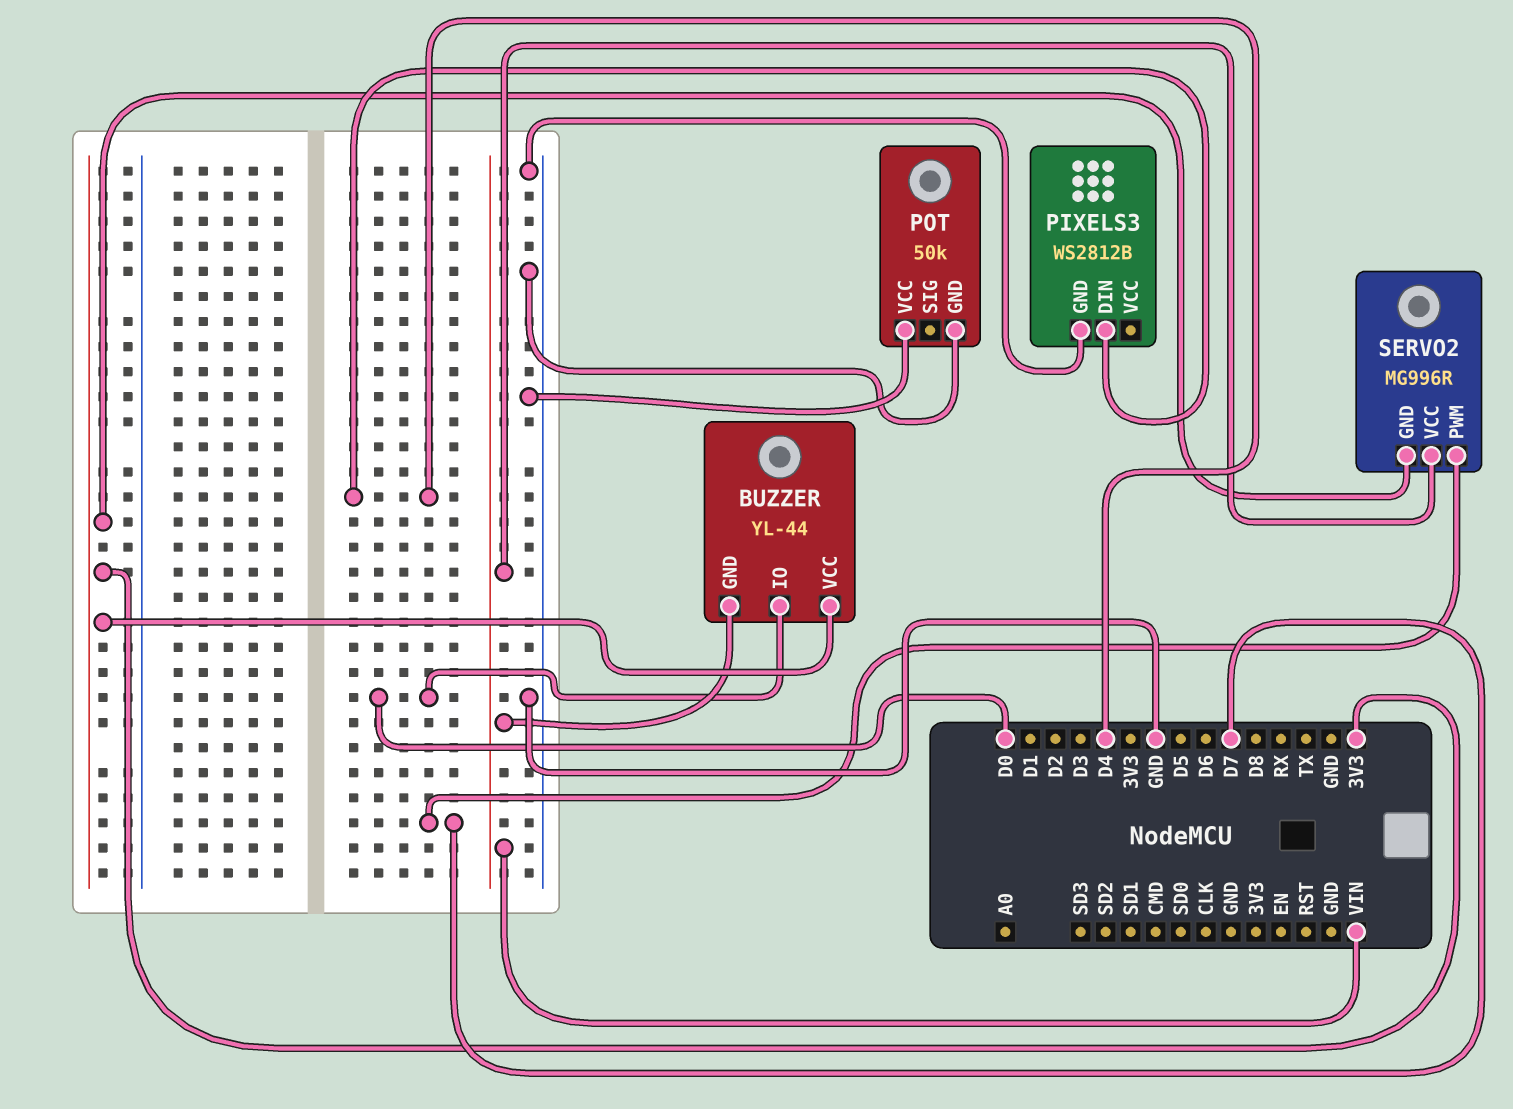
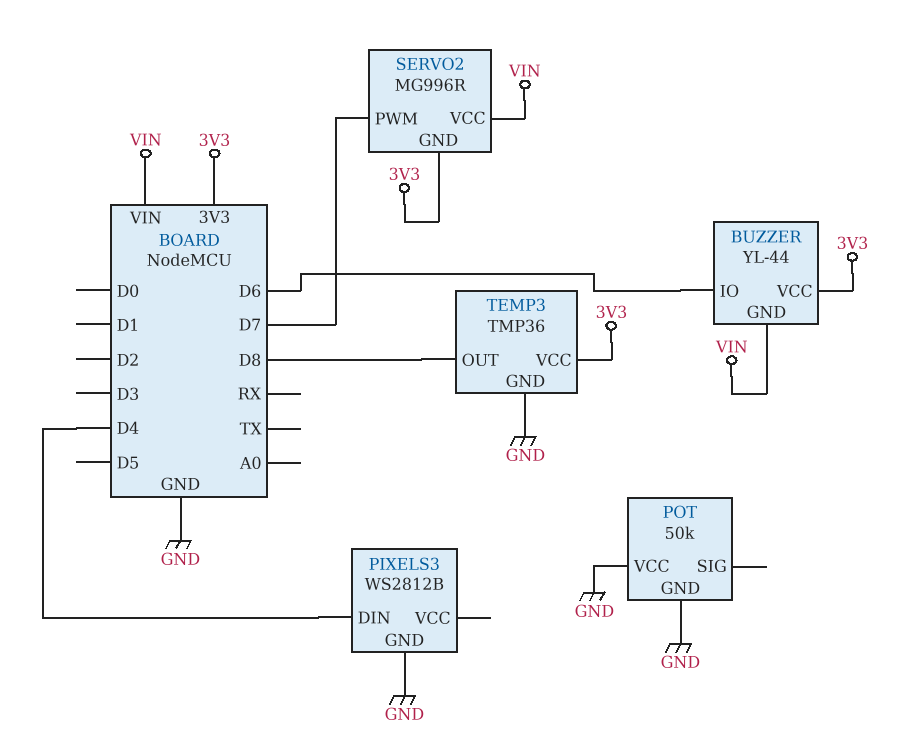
BUZZER pin IO: D0 -> D6
TEMP3: none -> TMP36
TEMP3 pin GND: none -> GND
TEMP3 pin OUT: none -> D8
TEMP3 pin VCC: none -> 3V3

